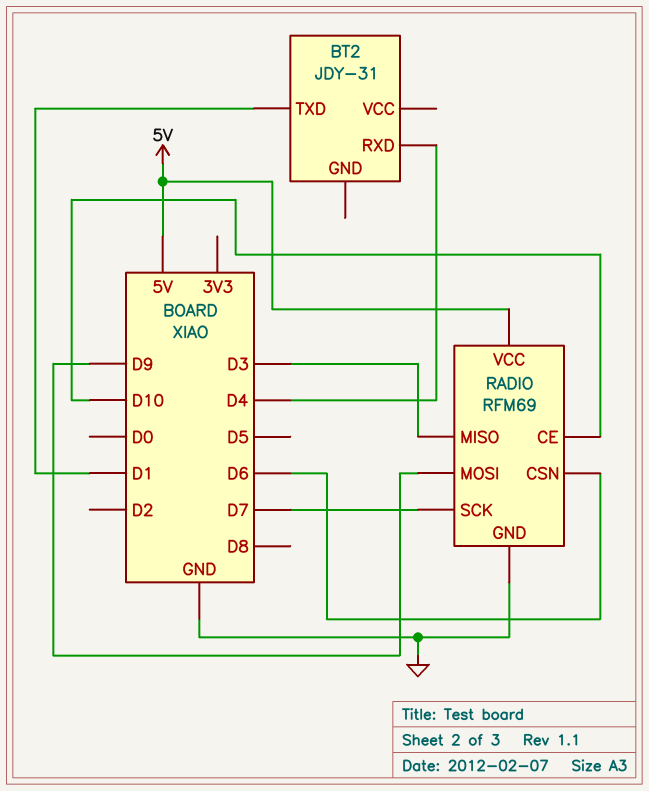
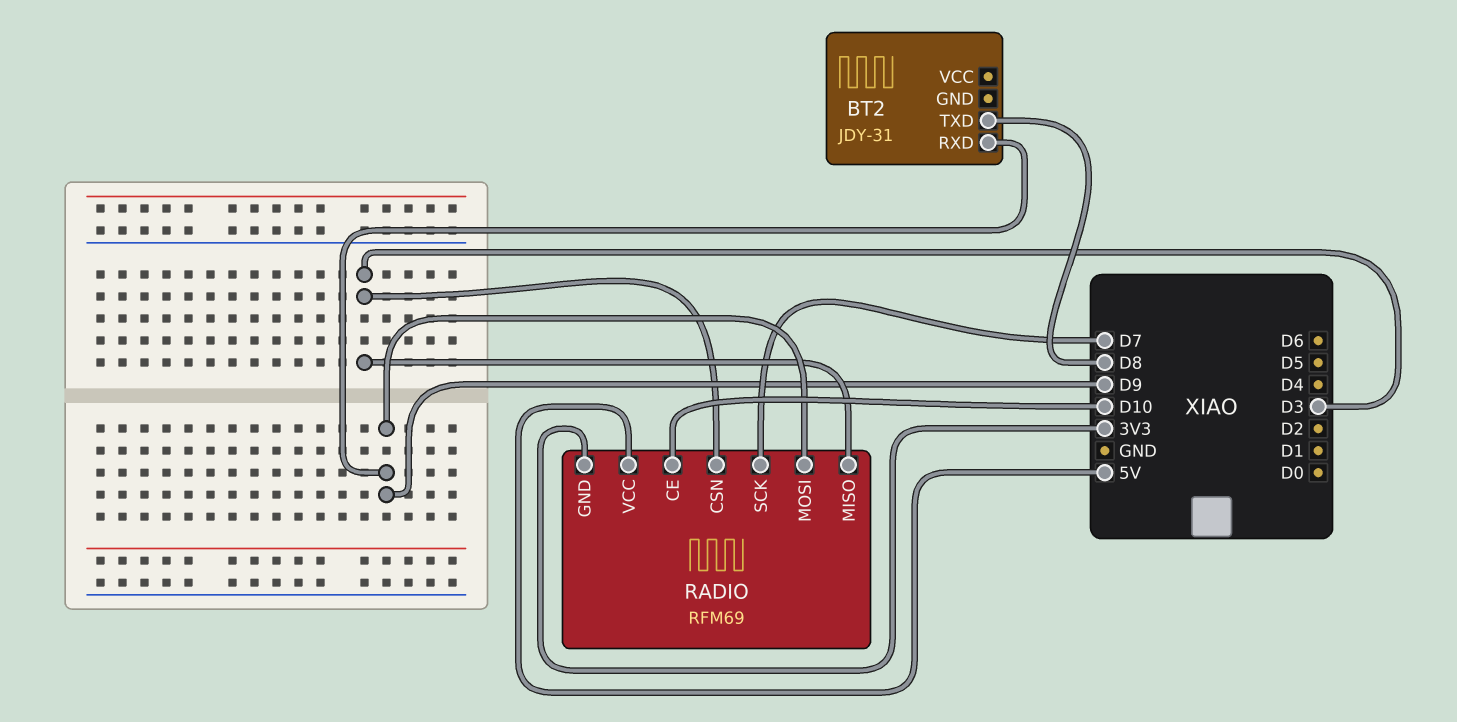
BT2 pin RXD: D4 -> D9
BT2 pin TXD: D1 -> D8
RADIO pin CSN: D6 -> D3
RADIO pin GND: GND -> 3V3

